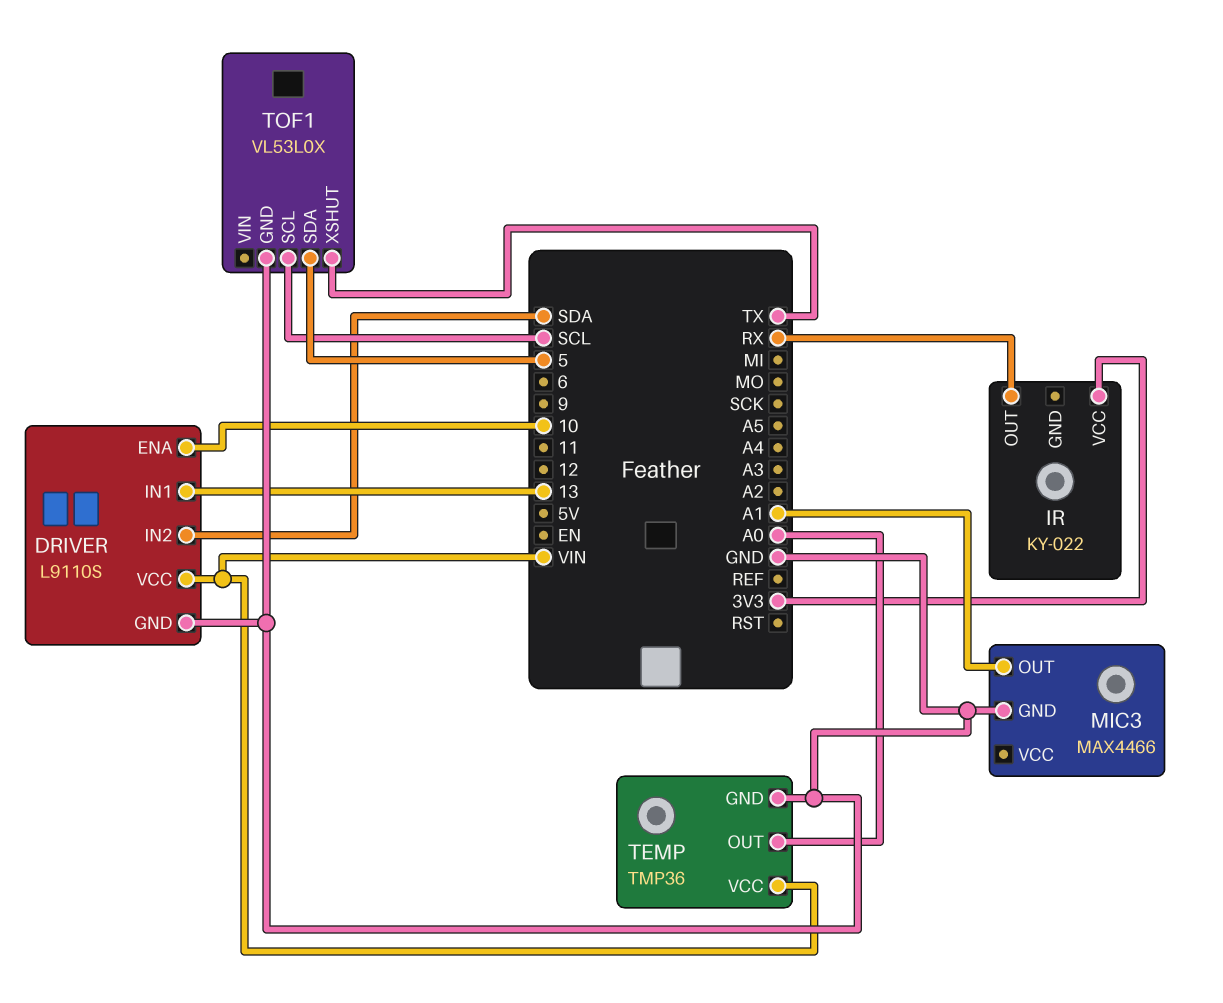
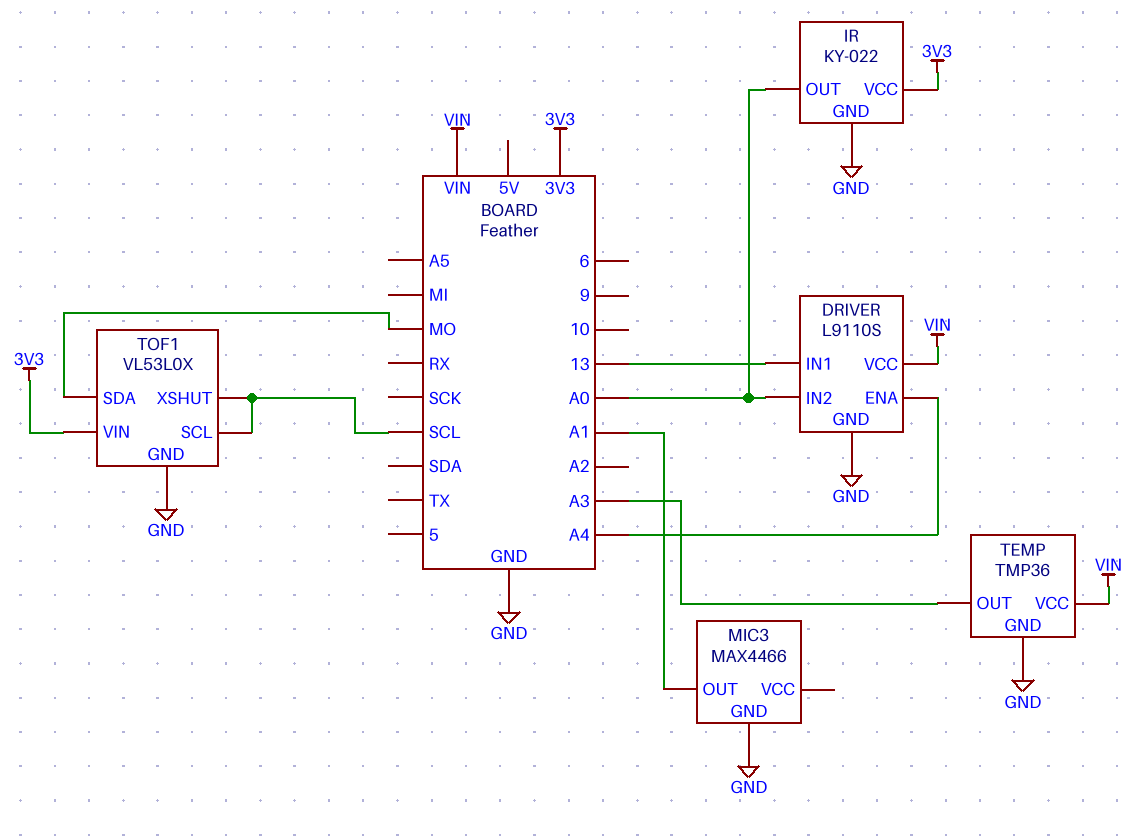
DRIVER pin ENA: 10 -> A4
DRIVER pin IN2: SDA -> A0
IR pin GND: none -> GND
IR pin OUT: RX -> A0
TEMP pin OUT: A0 -> A3
TOF1 pin SDA: 5 -> MO
TOF1 pin VIN: none -> 3V3
TOF1 pin XSHUT: TX -> SCL

